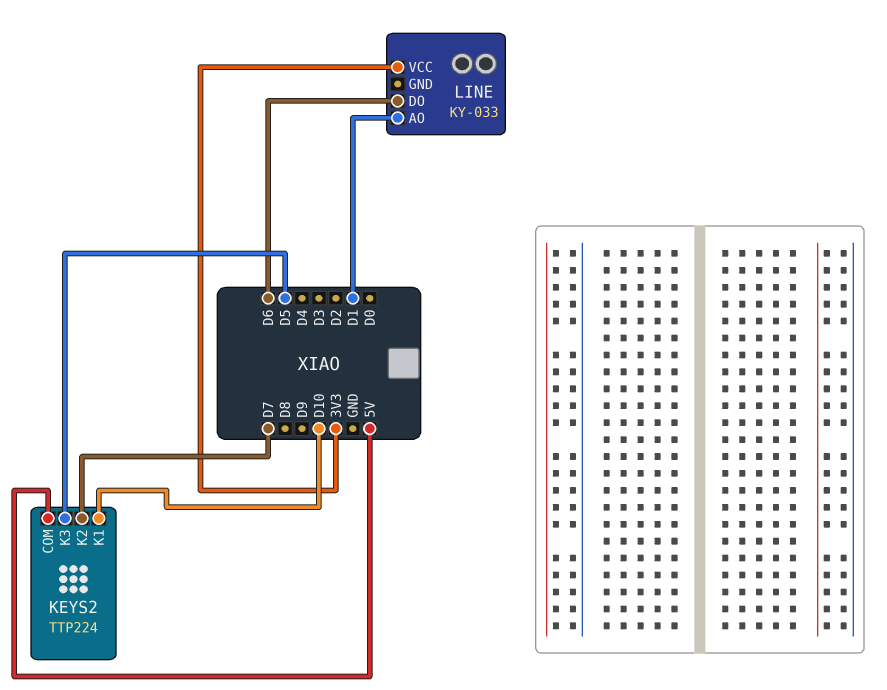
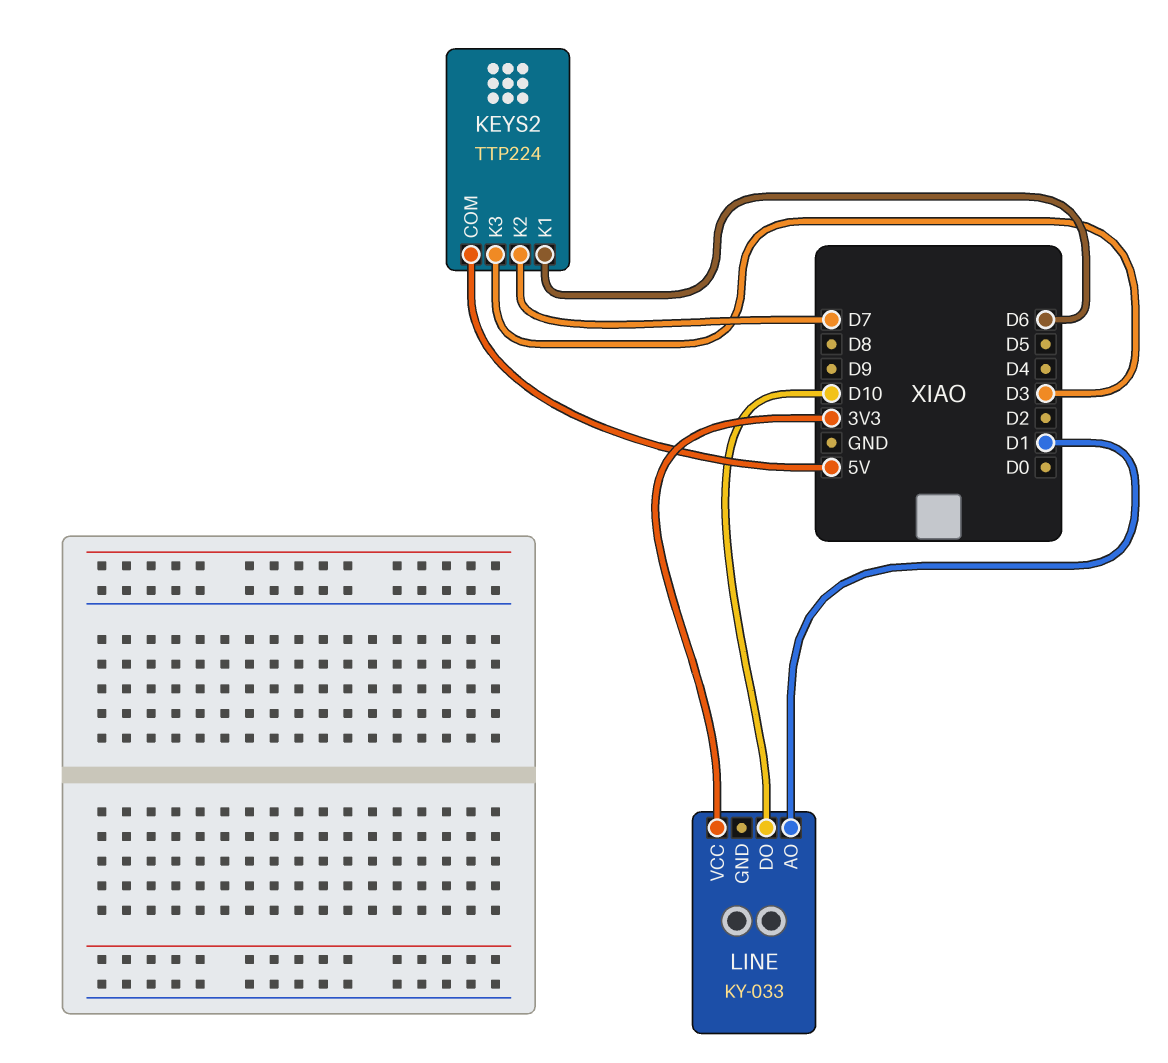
KEYS2 pin K1: D10 -> D6
KEYS2 pin K3: D5 -> D3
LINE pin DO: D6 -> D10

